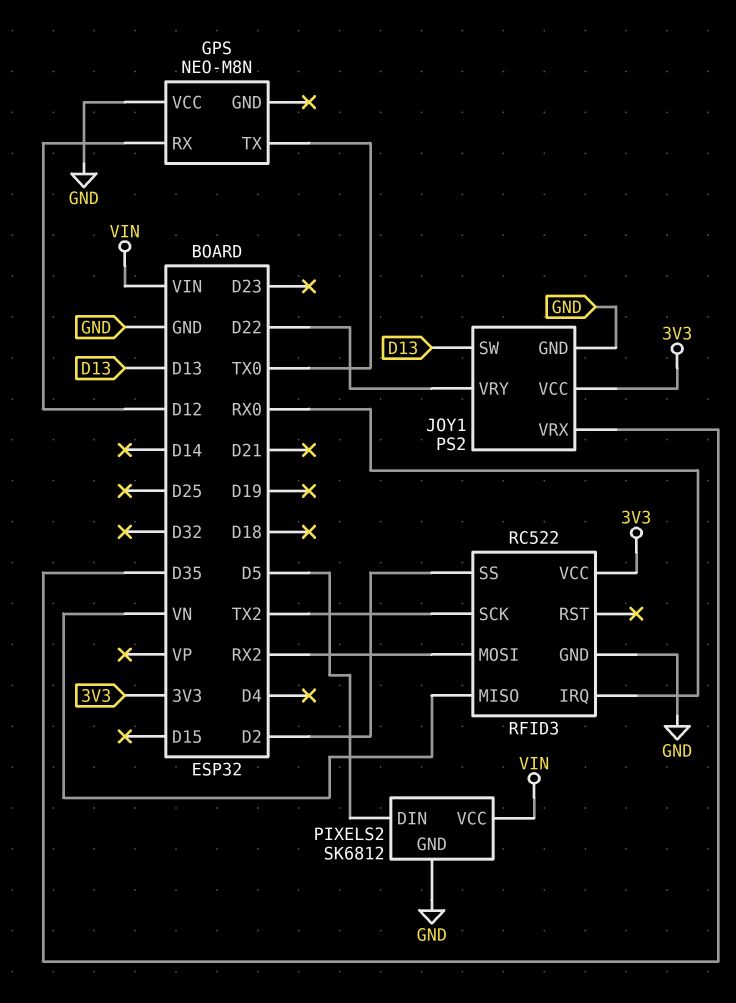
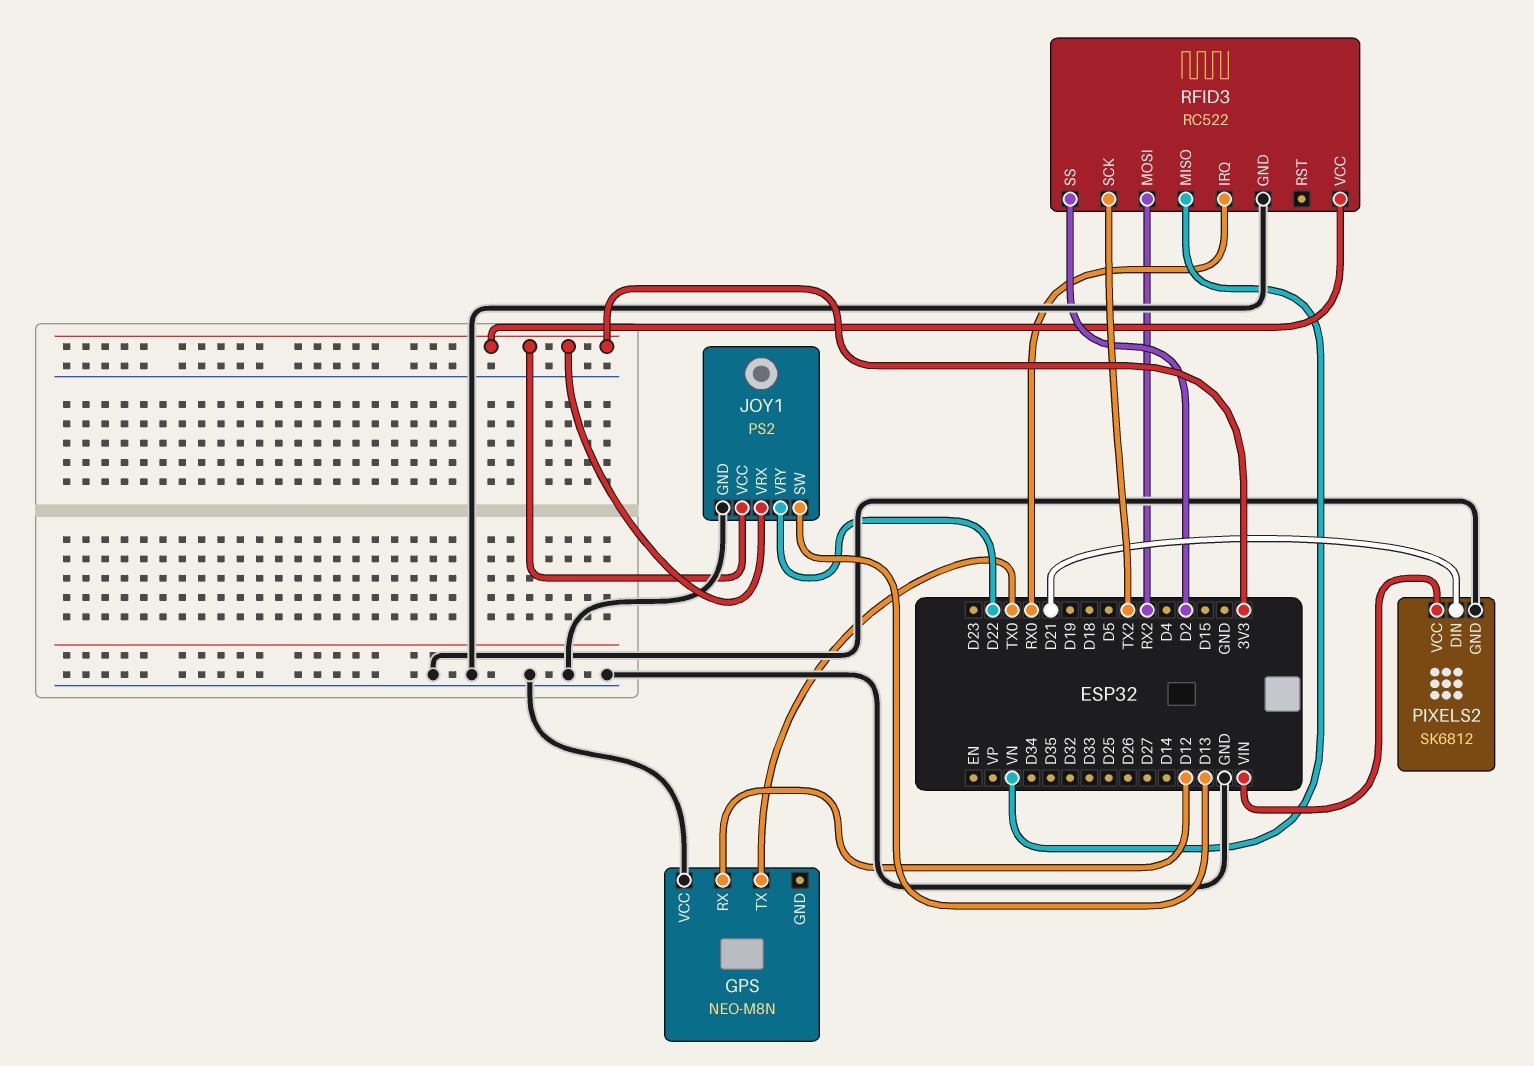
JOY1 pin VRX: D35 -> 3V3
PIXELS2 pin DIN: D5 -> D21

